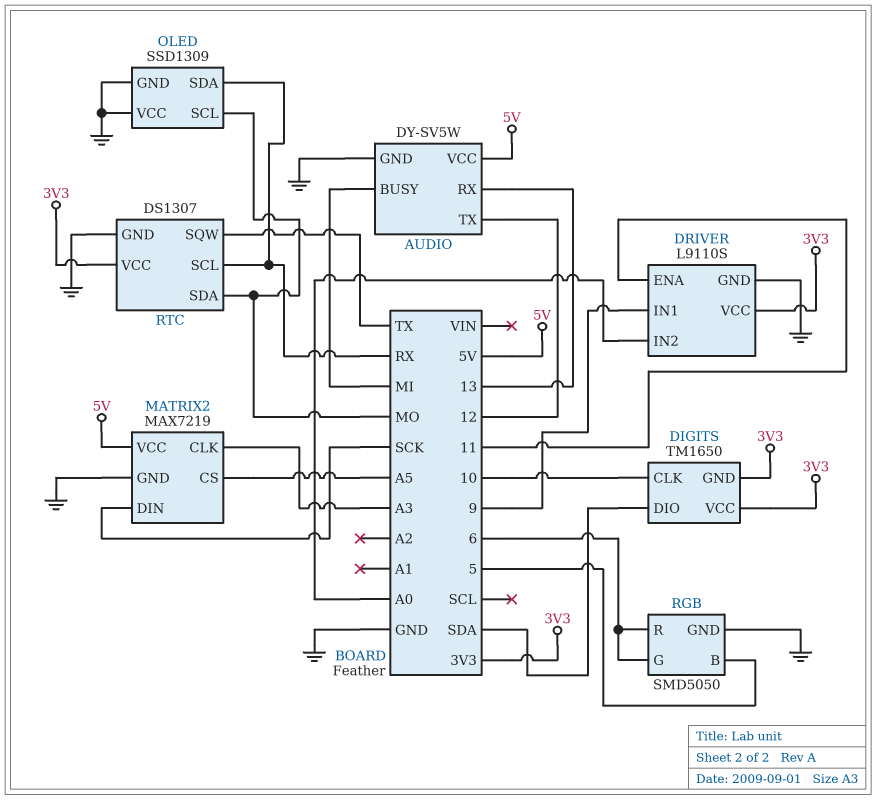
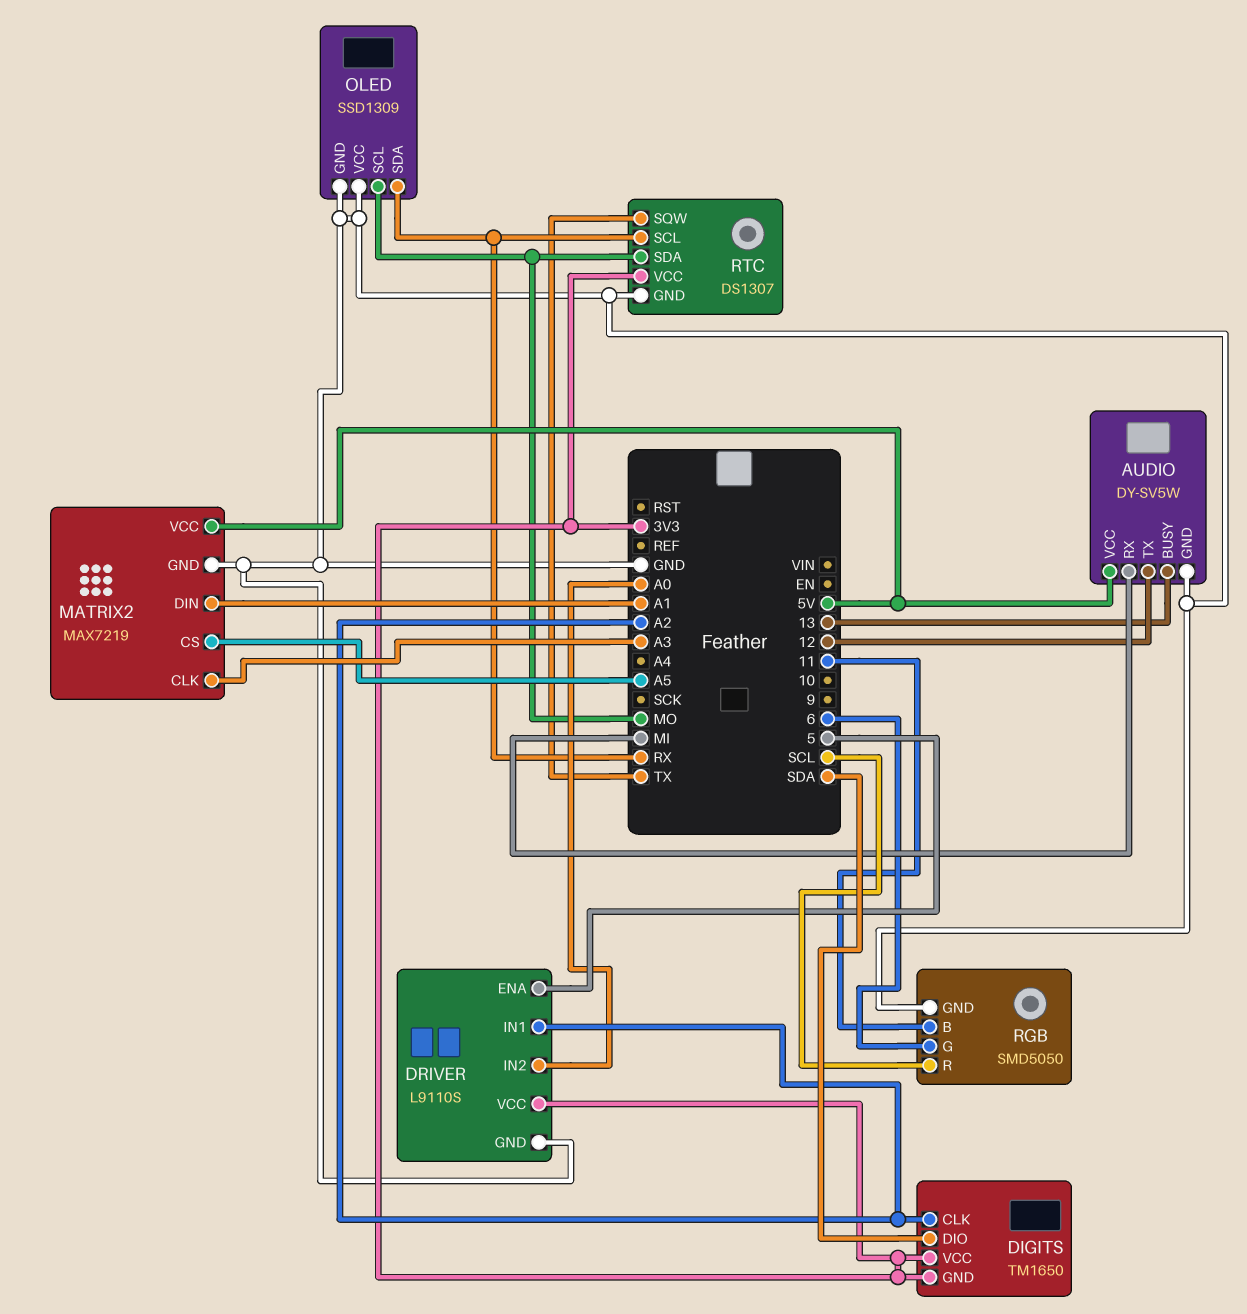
AUDIO pin BUSY: MI -> 13
AUDIO pin RX: 13 -> MI
DIGITS pin CLK: 10 -> A2
DRIVER pin ENA: 11 -> 5
DRIVER pin IN1: 9 -> A2
MATRIX2 pin DIN: SCK -> A1
RGB pin B: 5 -> 11
RGB pin R: 6 -> SCL

